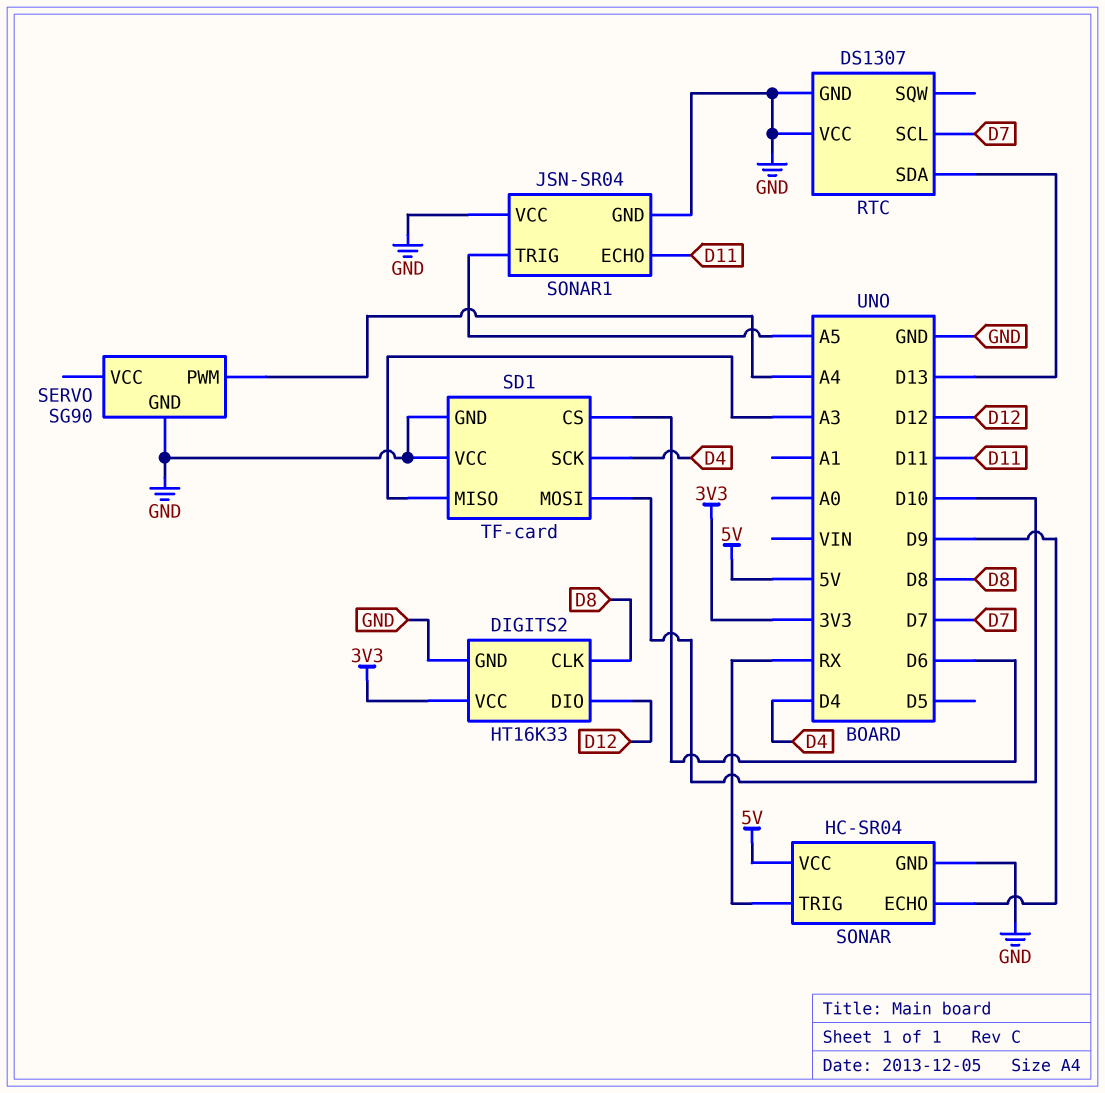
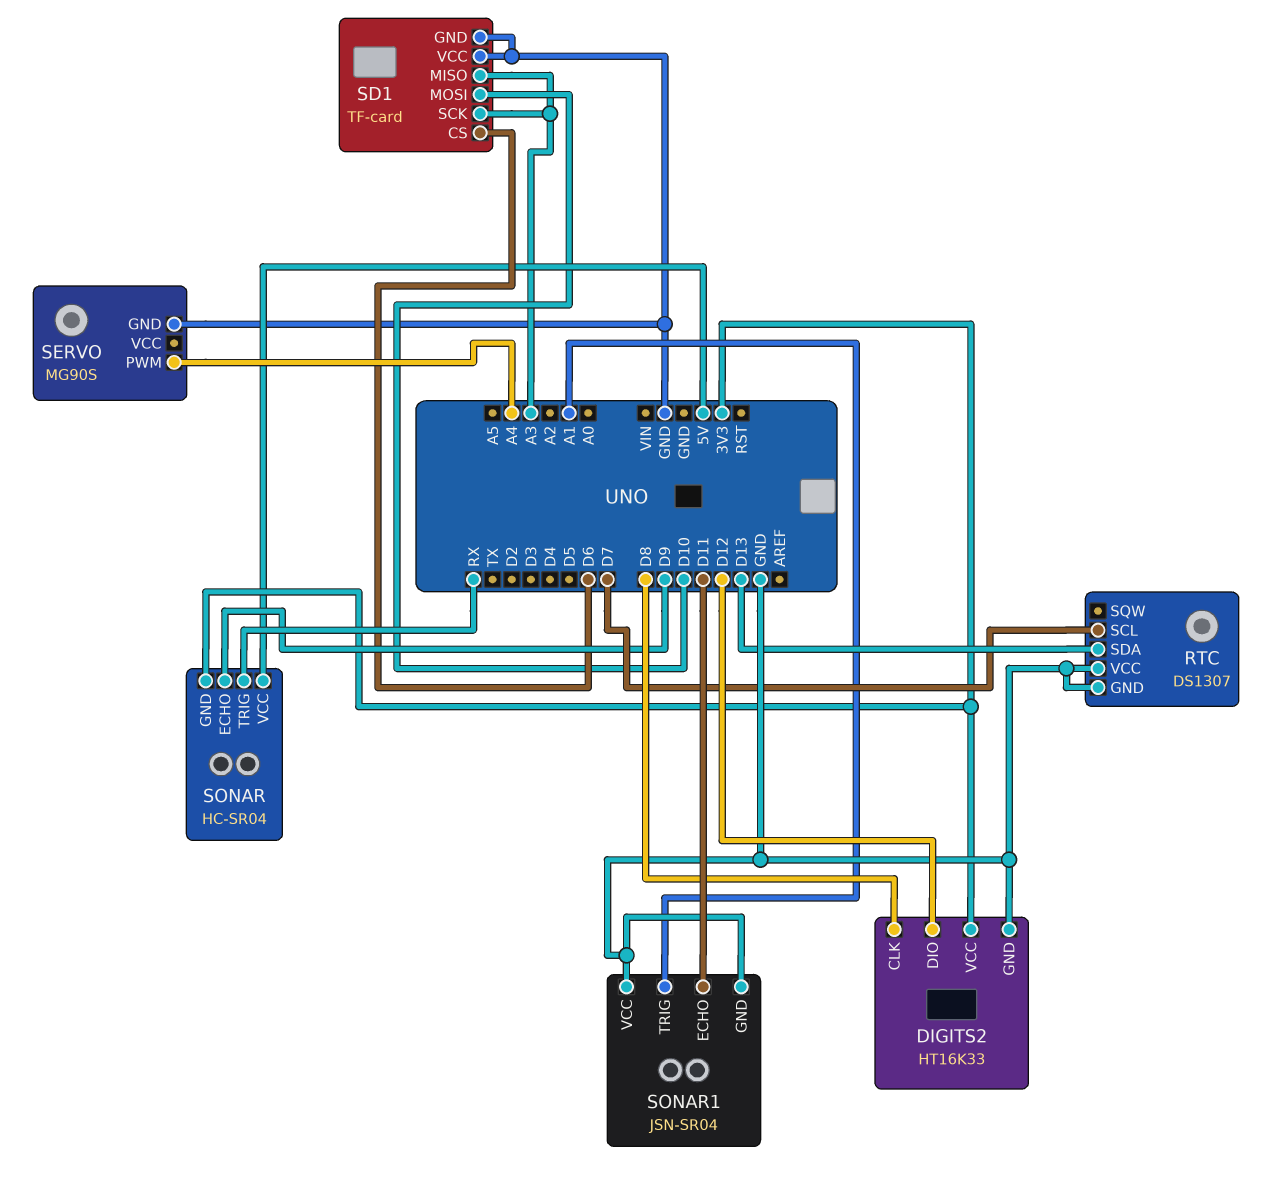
SD1 pin SCK: D4 -> A3
SERVO: SG90 -> MG90S
SONAR pin GND: GND -> 3V3
SONAR1 pin TRIG: A5 -> A1

